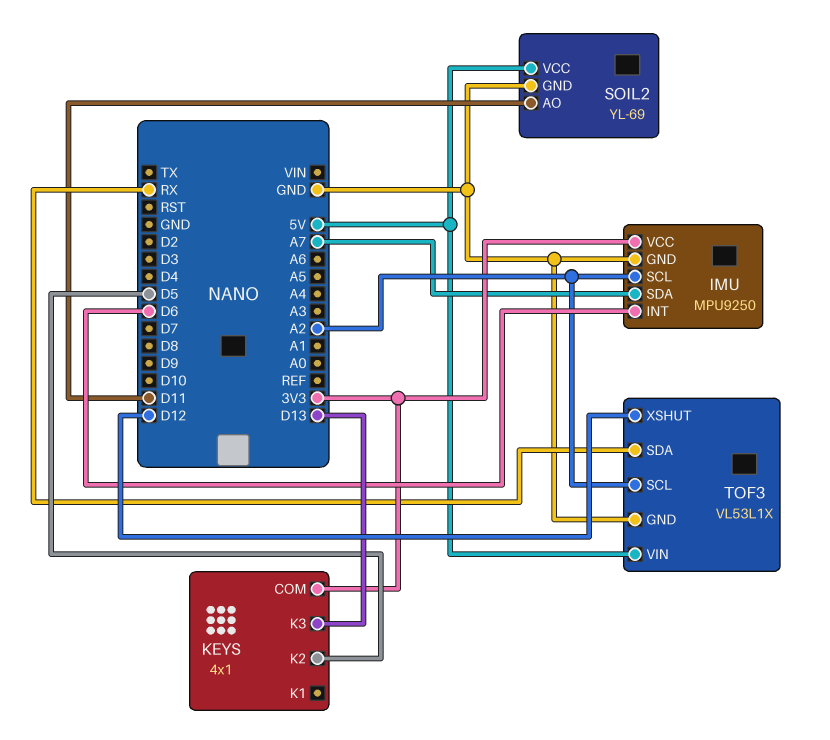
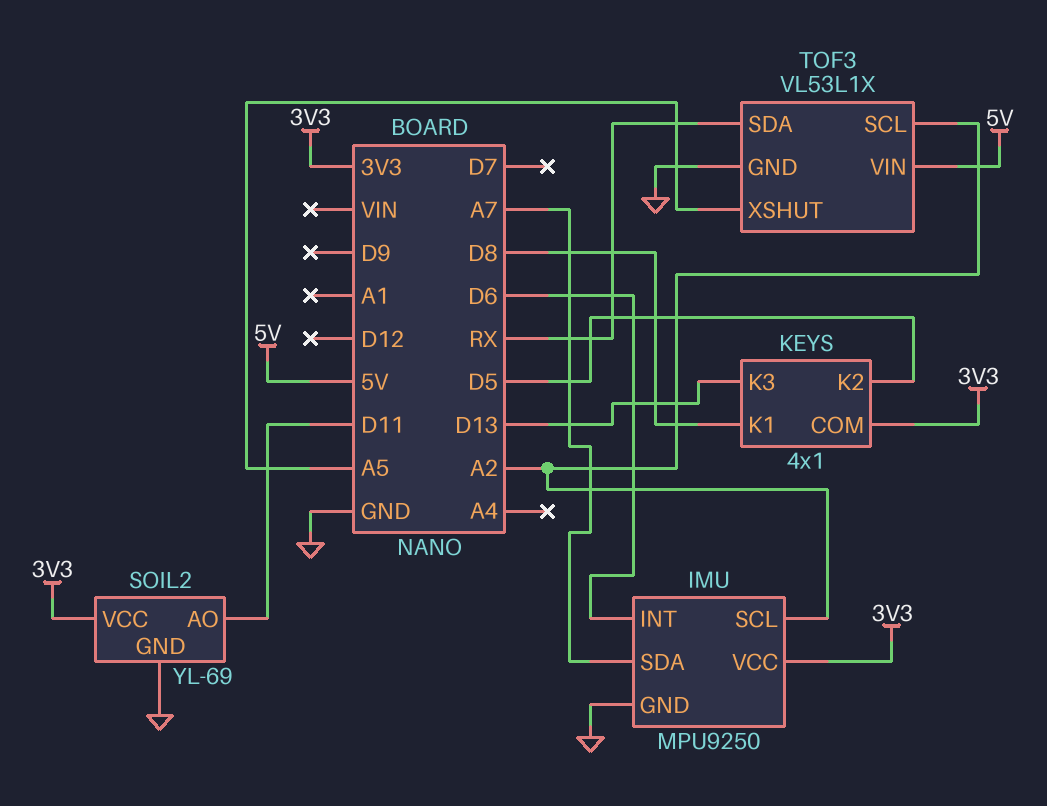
KEYS pin K1: none -> D8
SOIL2 pin VCC: 5V -> 3V3
TOF3 pin XSHUT: D12 -> A5

